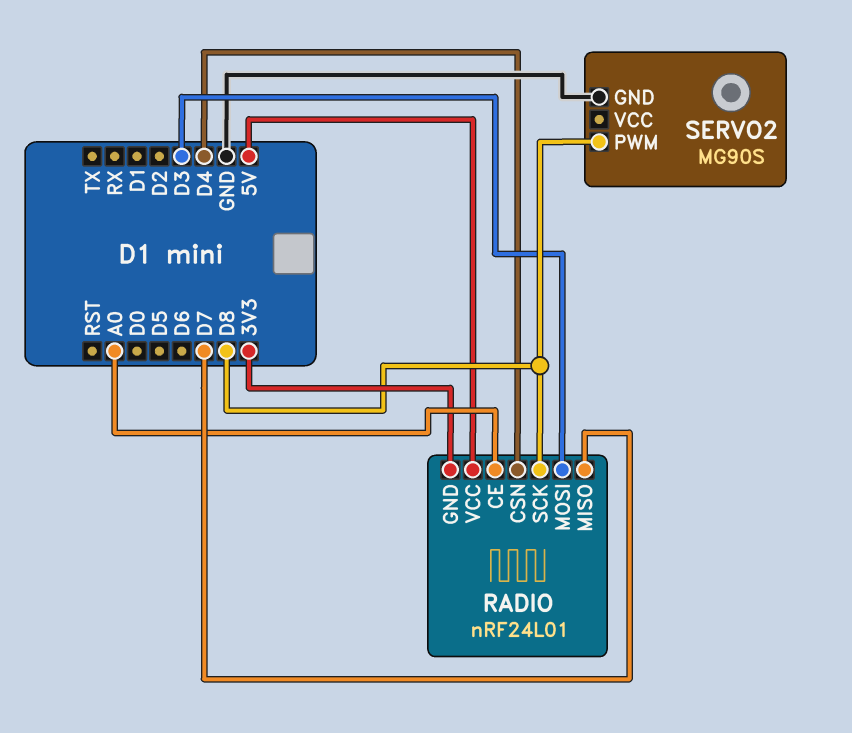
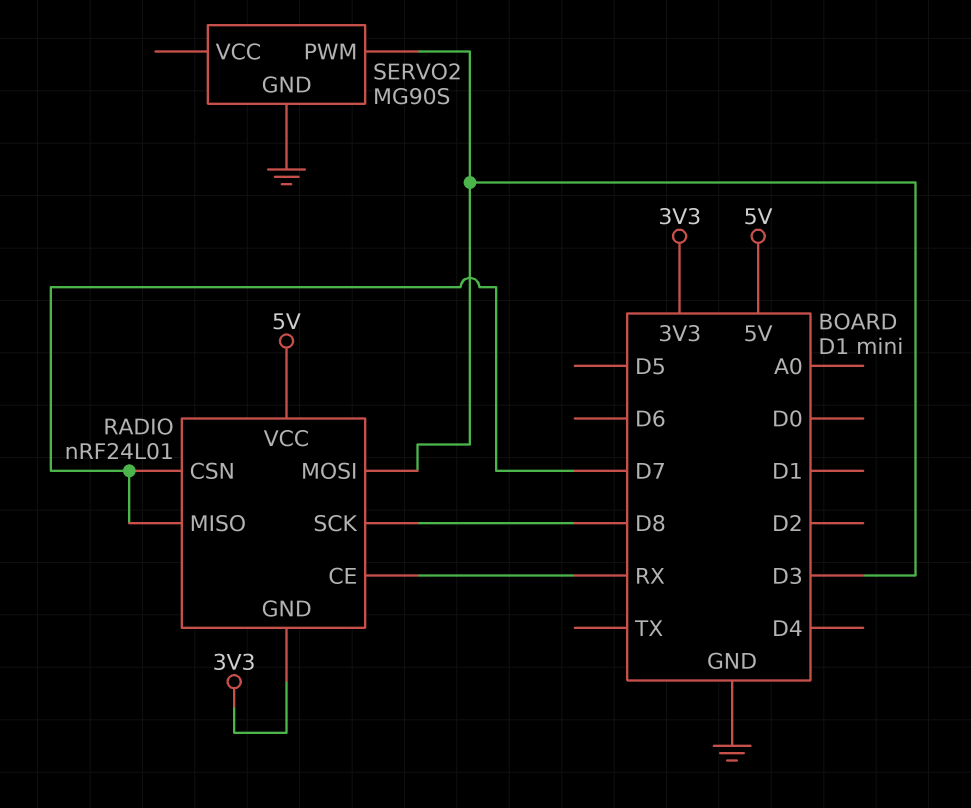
RADIO pin CE: A0 -> RX
RADIO pin CSN: D4 -> D7
SERVO2 pin PWM: D8 -> D3

